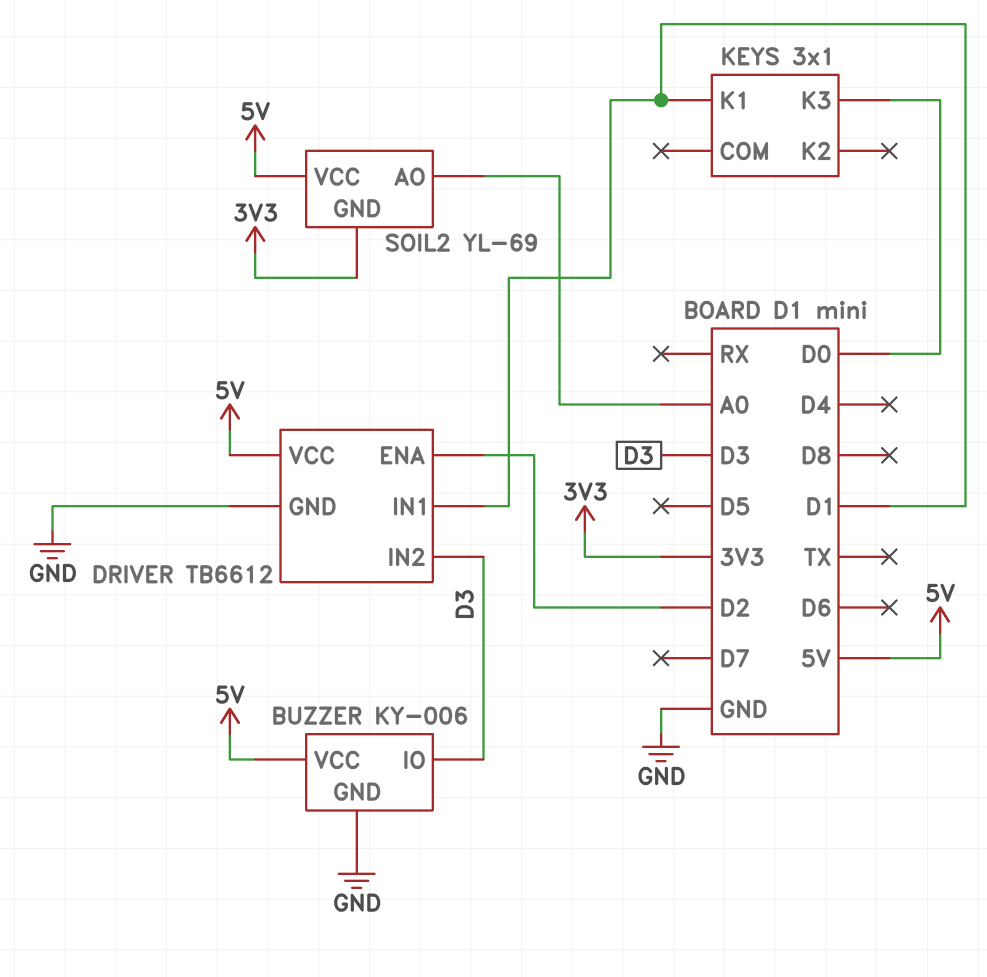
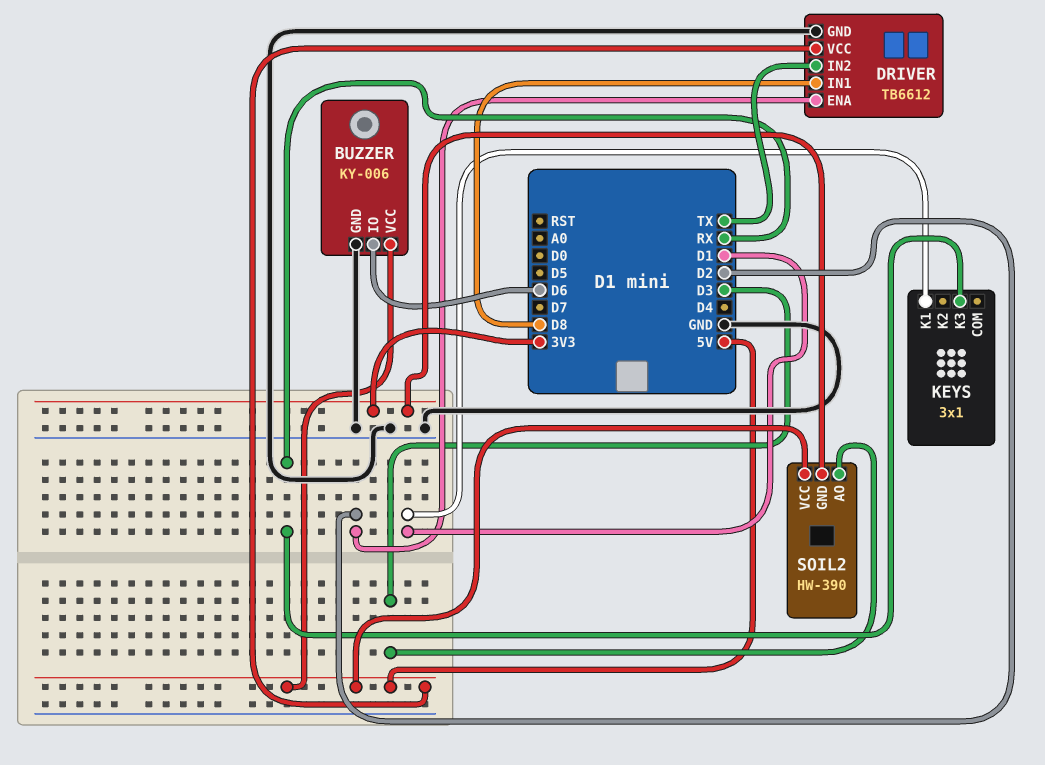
BUZZER pin IO: D3 -> D6
DRIVER pin IN1: D1 -> D8
DRIVER pin IN2: D3 -> TX
KEYS pin K3: D0 -> RX
SOIL2: YL-69 -> HW-390
SOIL2 pin AO: A0 -> D3

